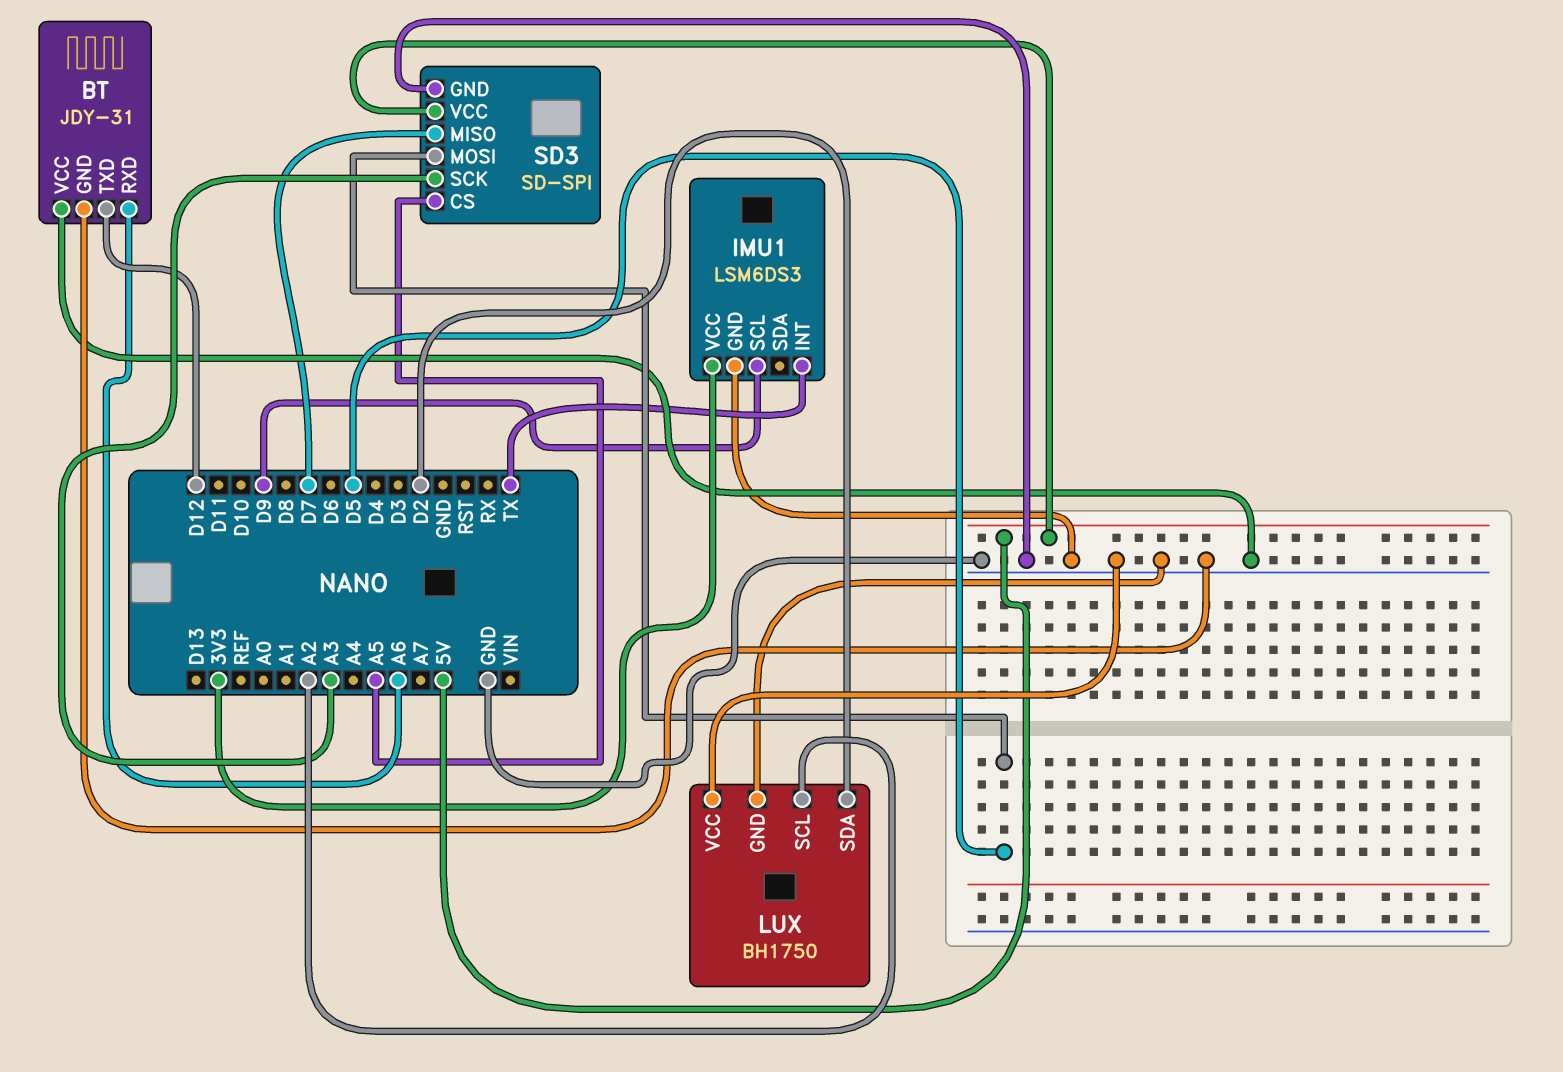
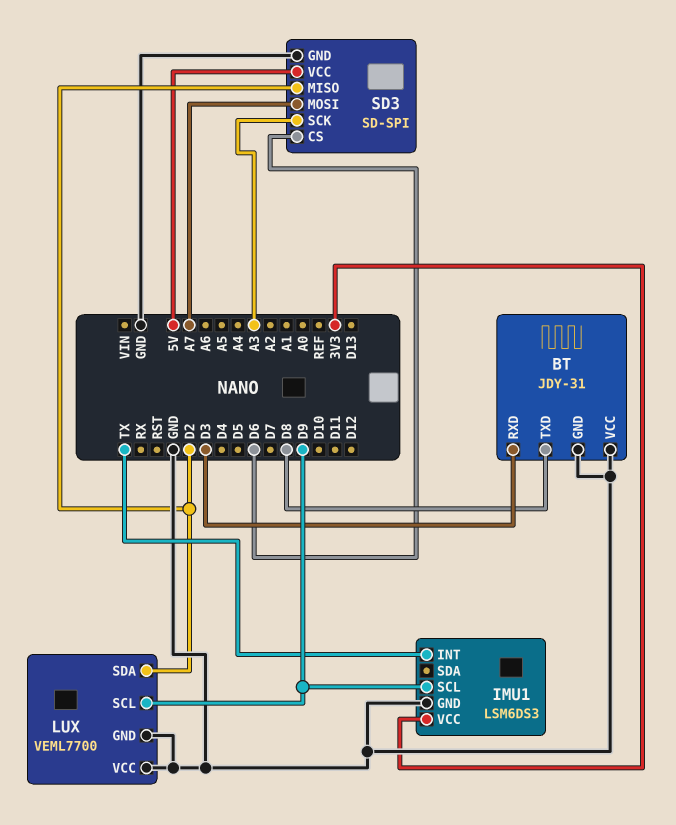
BT pin RXD: A6 -> D3
BT pin TXD: D12 -> D8
LUX: BH1750 -> VEML7700
LUX pin SCL: A2 -> D9
SD3 pin CS: A5 -> D6
SD3 pin MISO: D7 -> D2
SD3 pin MOSI: D5 -> A7

